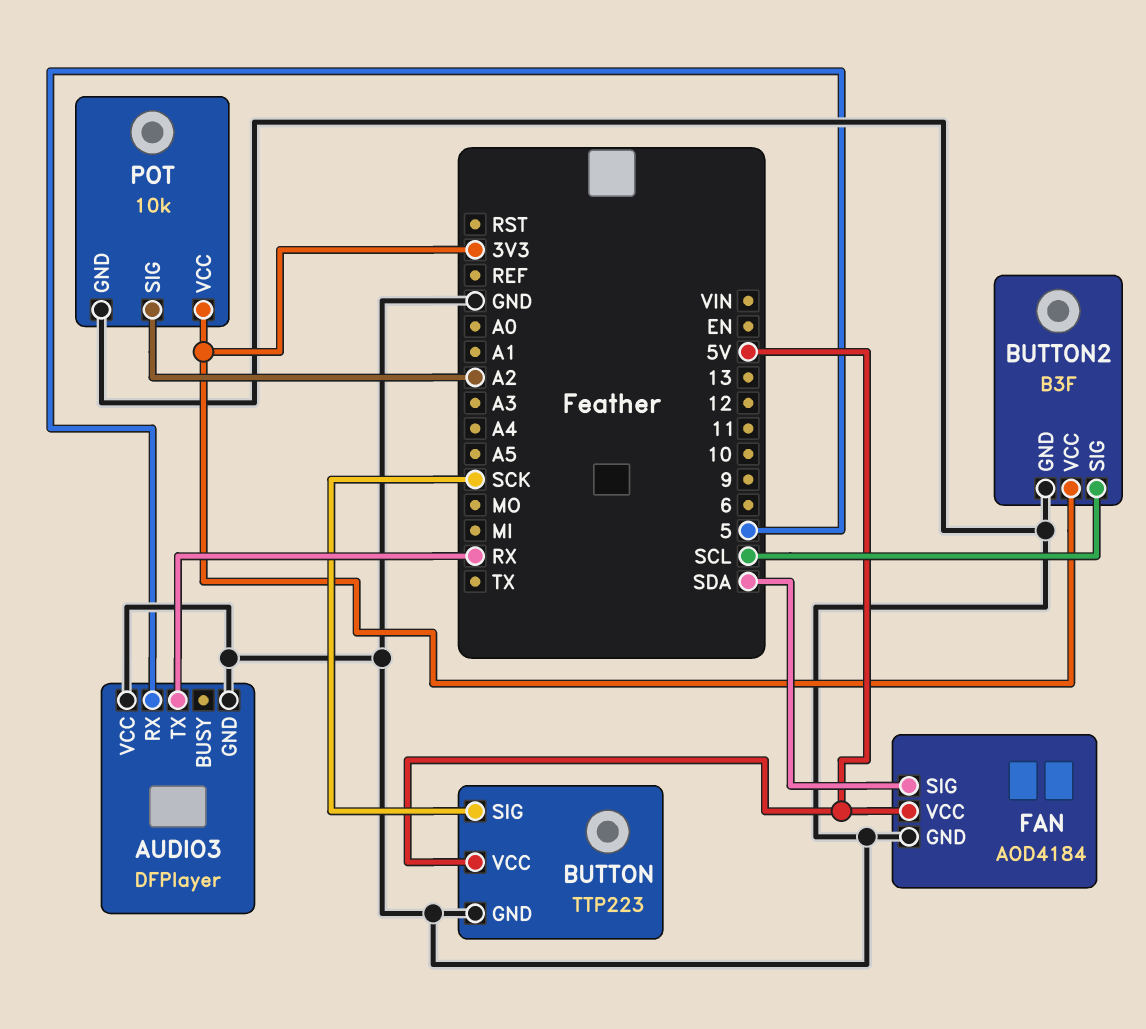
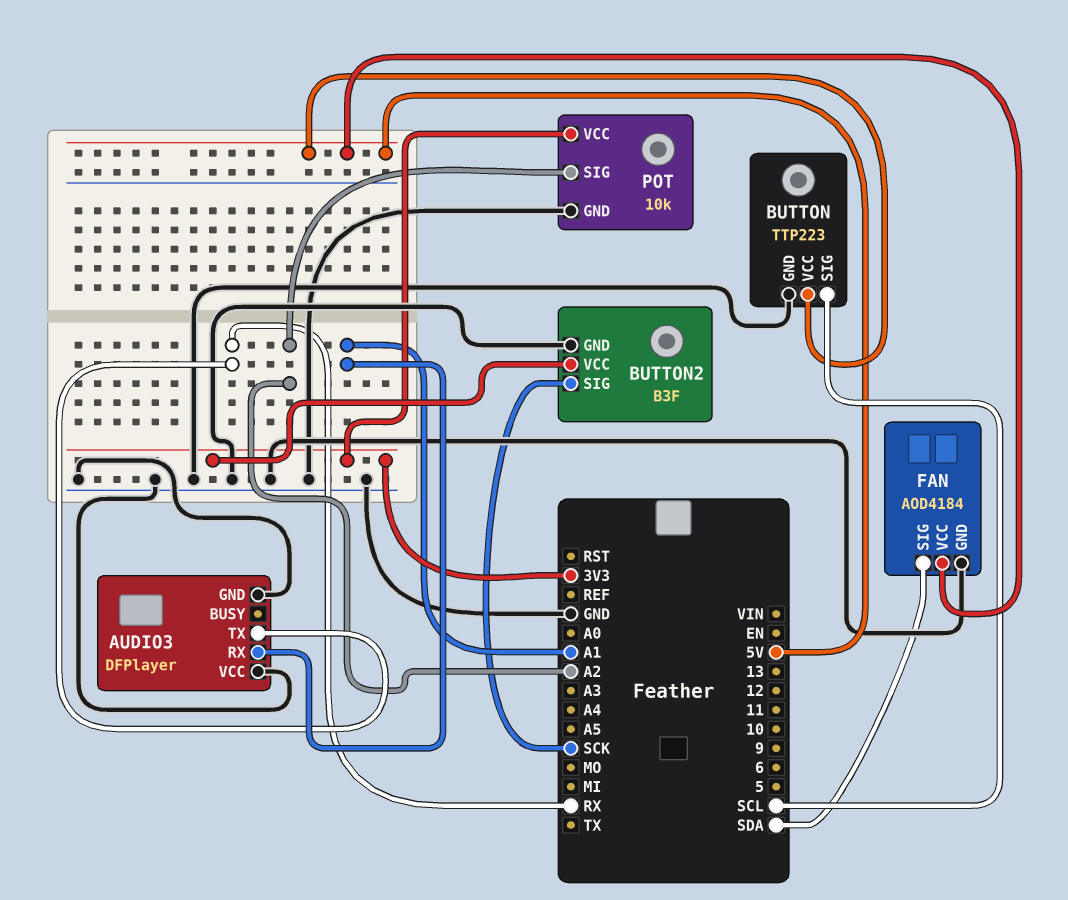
AUDIO3 pin RX: 5 -> A1
BUTTON pin SIG: SCK -> SCL
BUTTON2 pin SIG: SCL -> SCK

